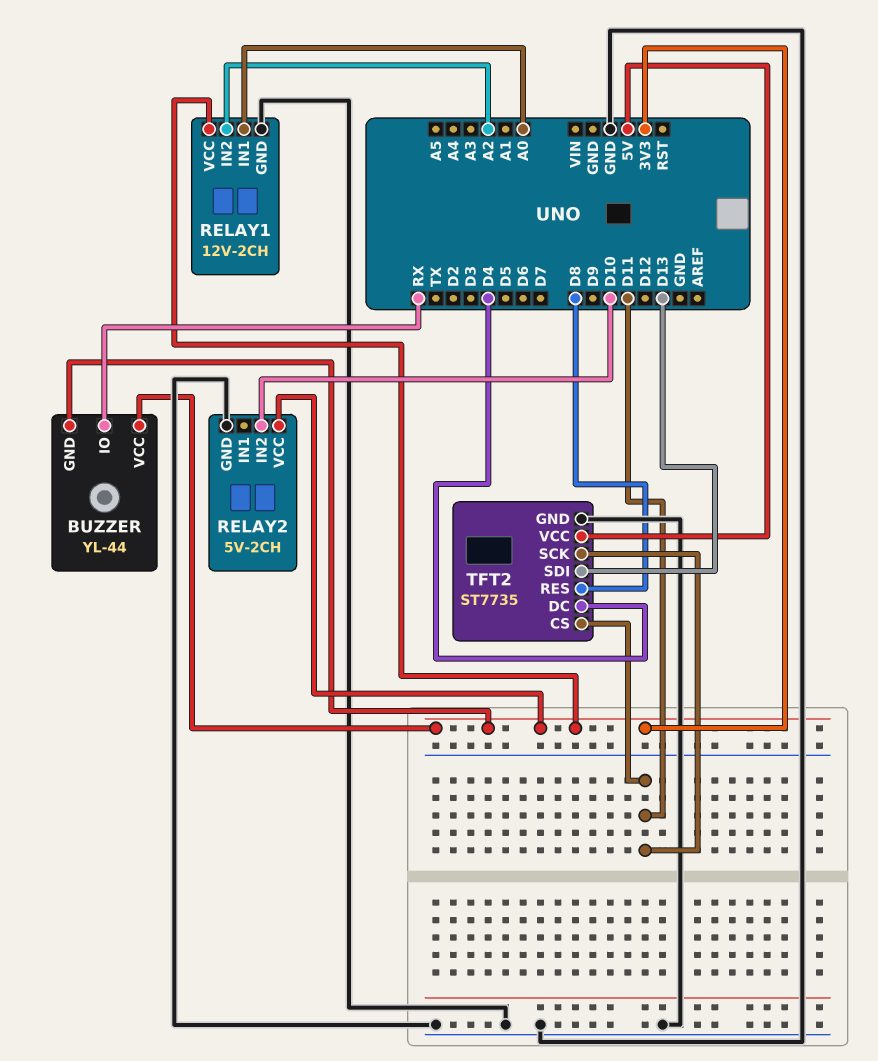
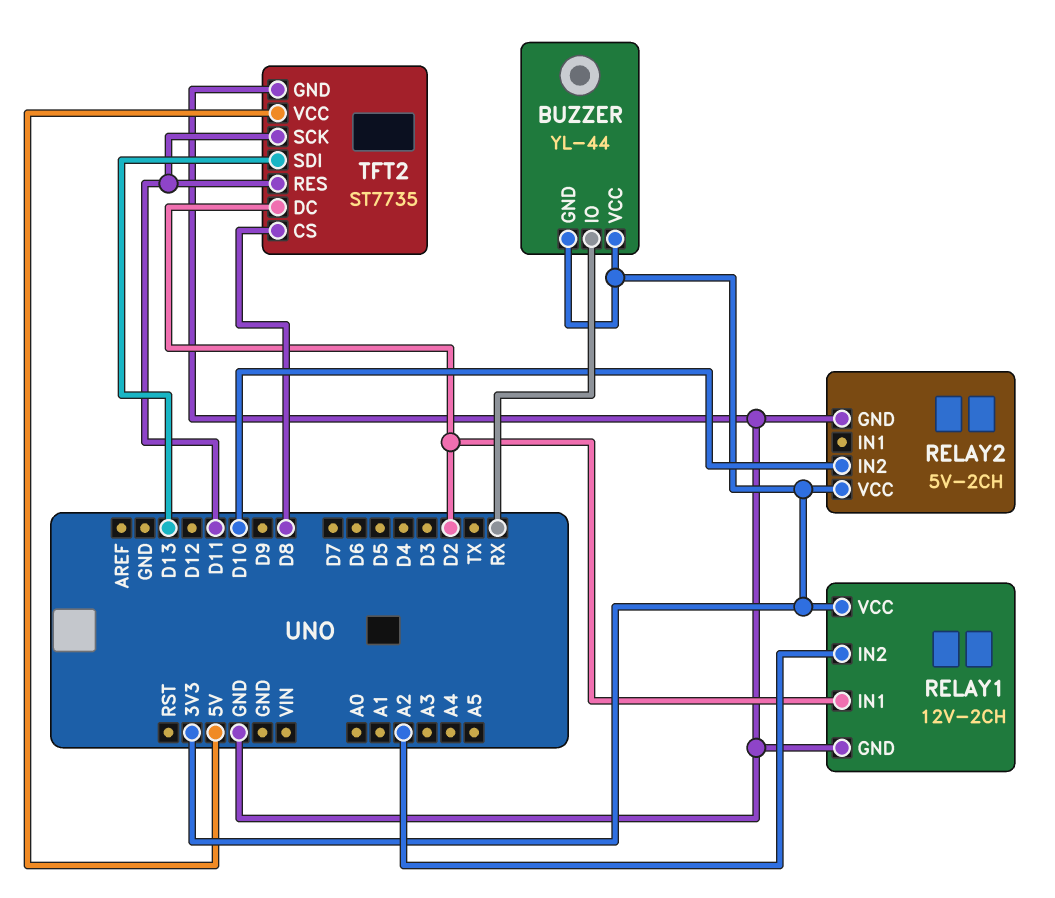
RELAY1 pin IN1: A0 -> D2
TFT2 pin CS: D11 -> D8
TFT2 pin DC: D4 -> D2
TFT2 pin RES: D8 -> D11

